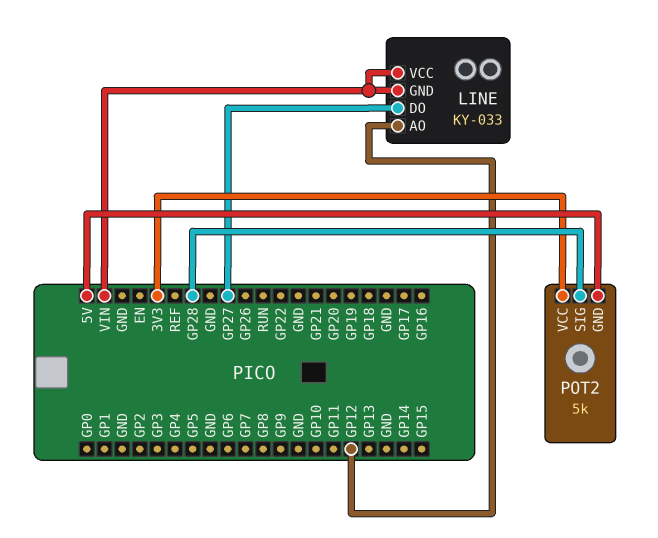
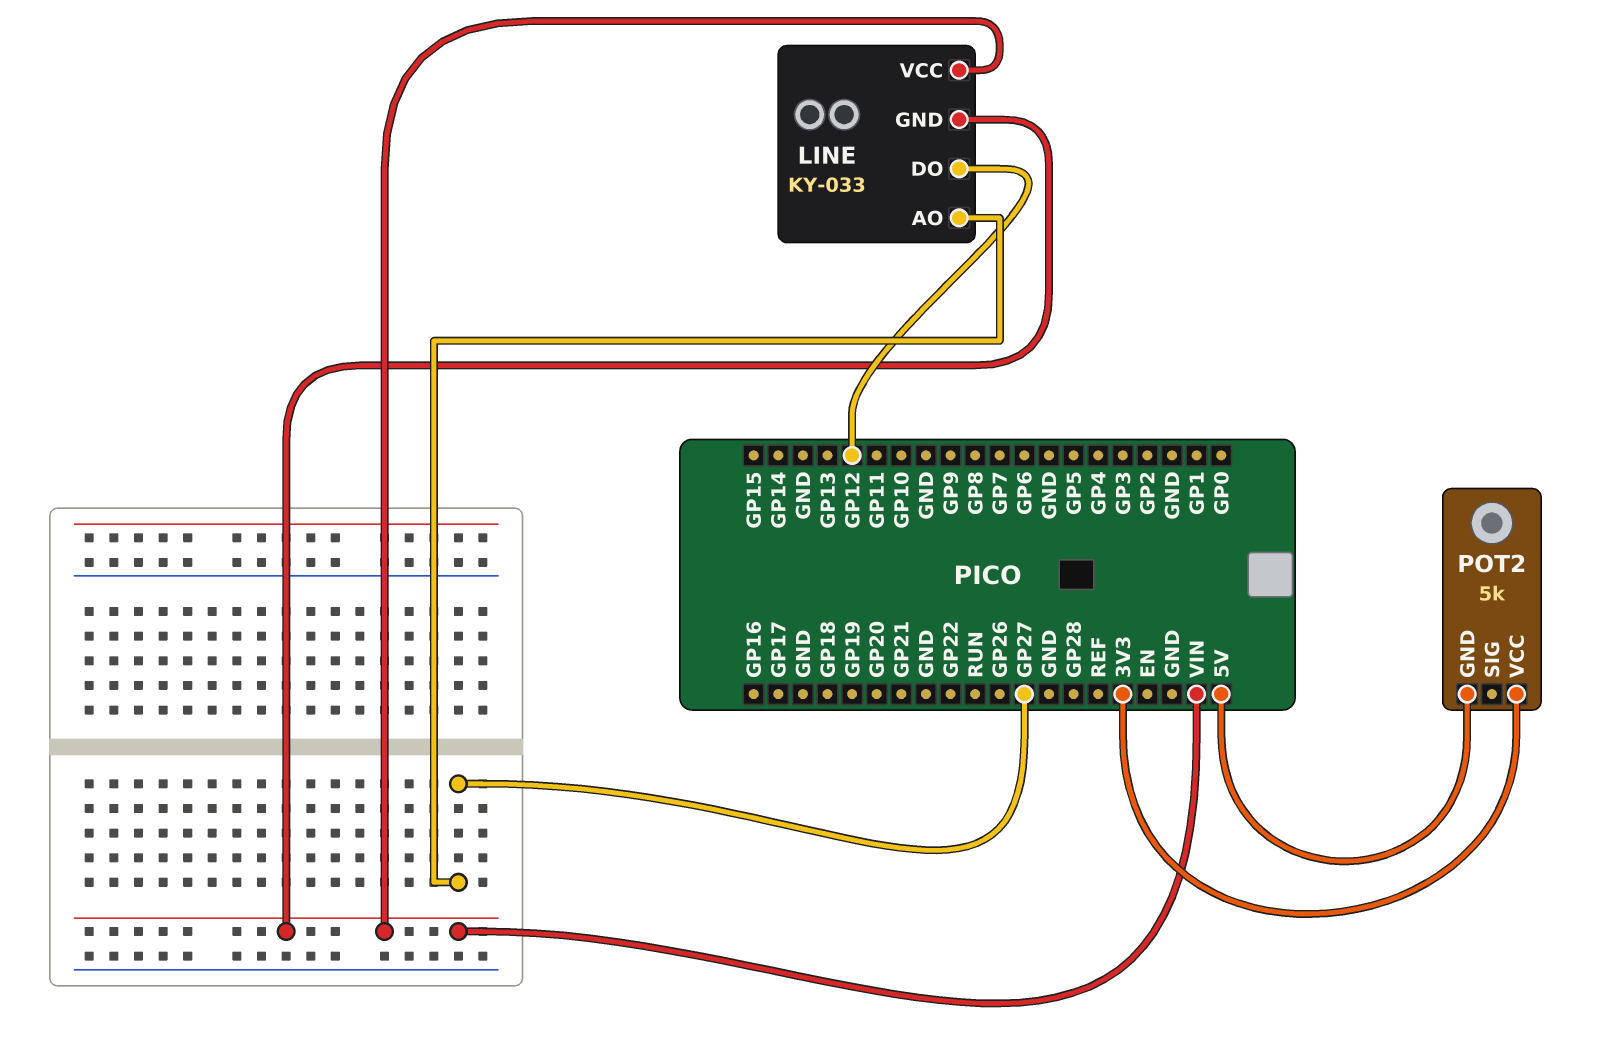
LINE pin AO: GP12 -> GP27
LINE pin DO: GP27 -> GP12
POT2 pin SIG: GP28 -> none

